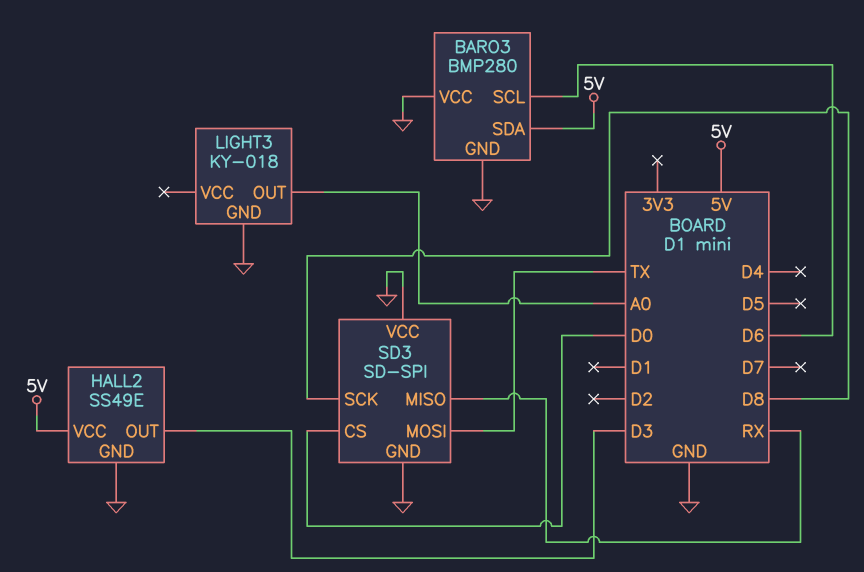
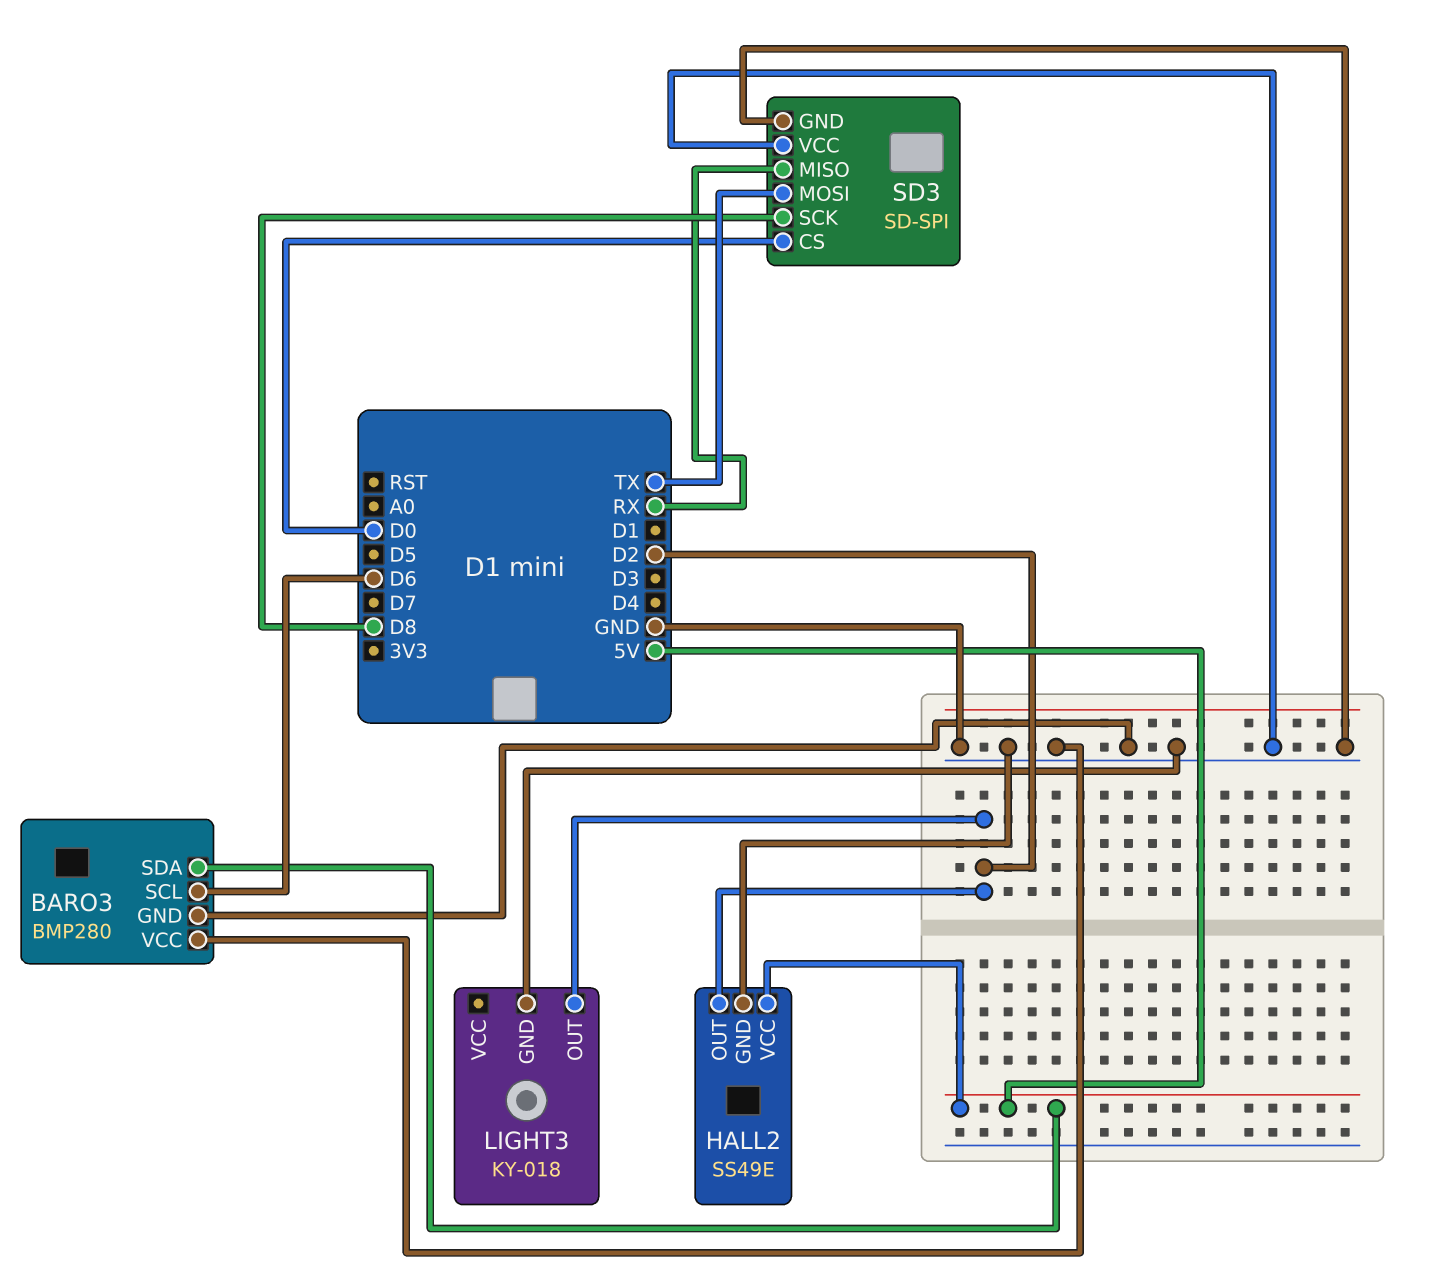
HALL2 pin OUT: D3 -> D2
LIGHT3 pin OUT: A0 -> D2

